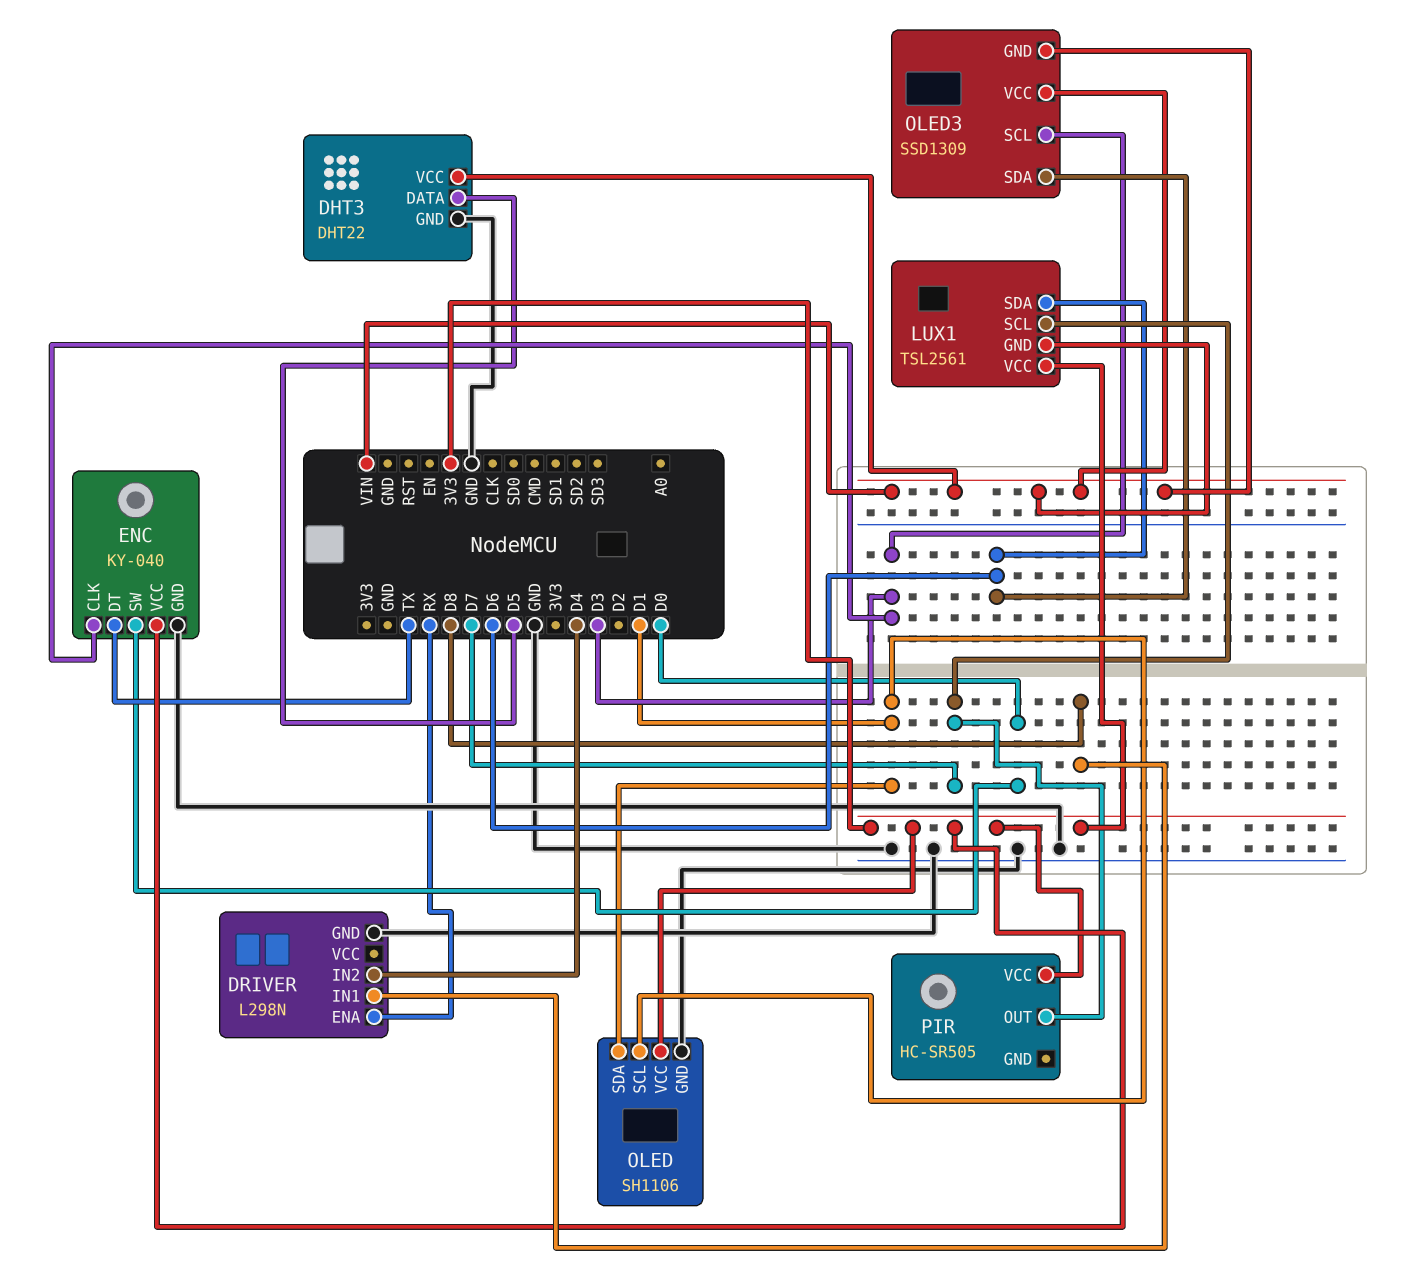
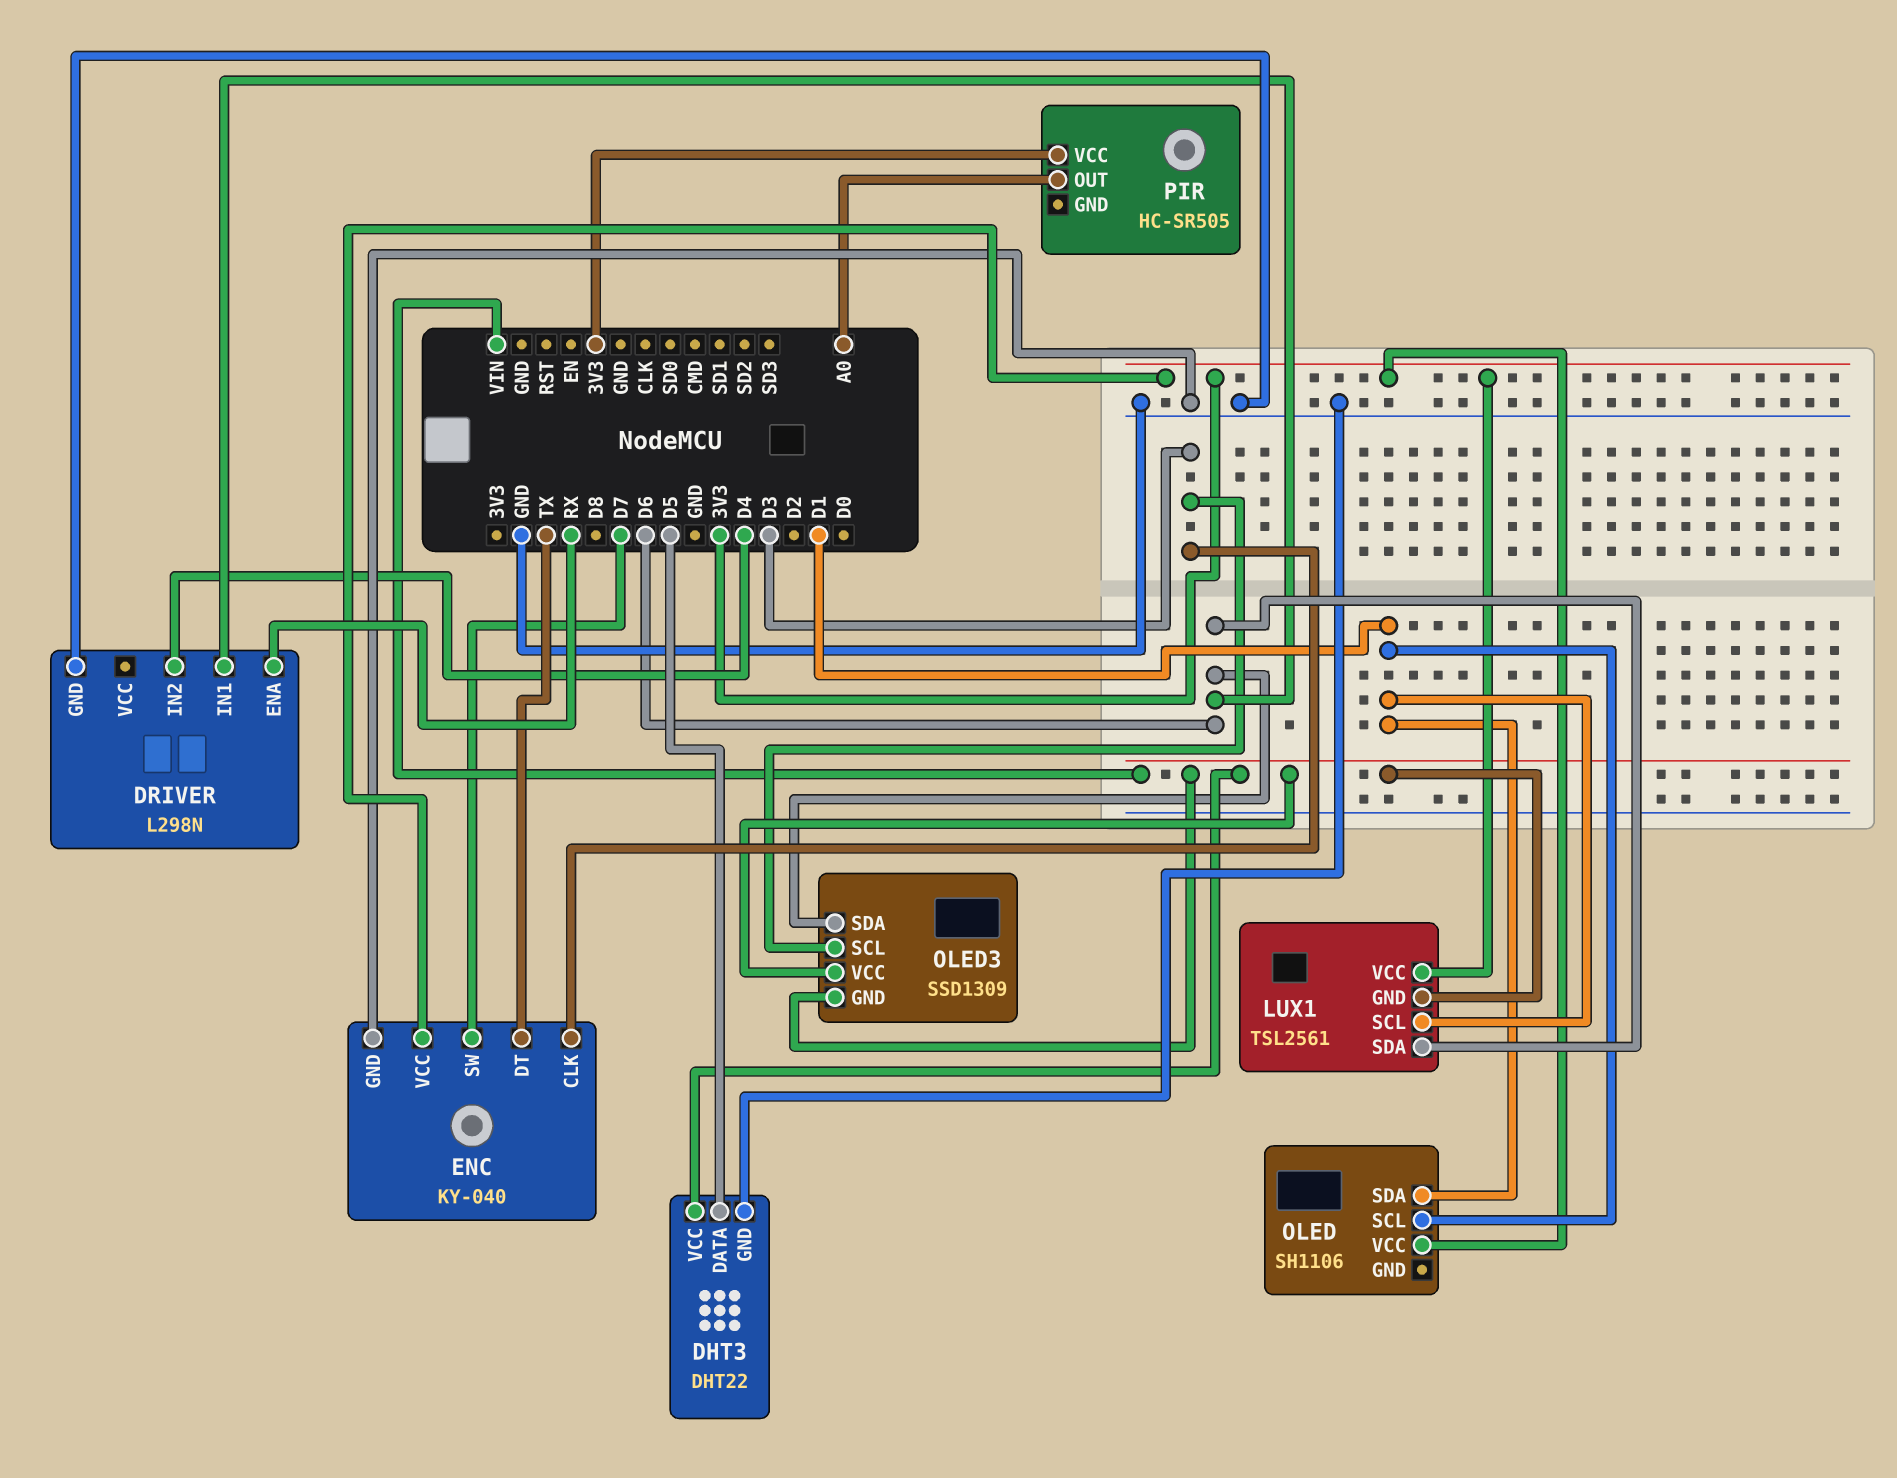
DRIVER pin IN1: D8 -> D6
ENC pin SW: D0 -> D7
LUX1 pin SCL: D7 -> D1
OLED pin GND: GND -> none
PIR pin OUT: D7 -> A0

